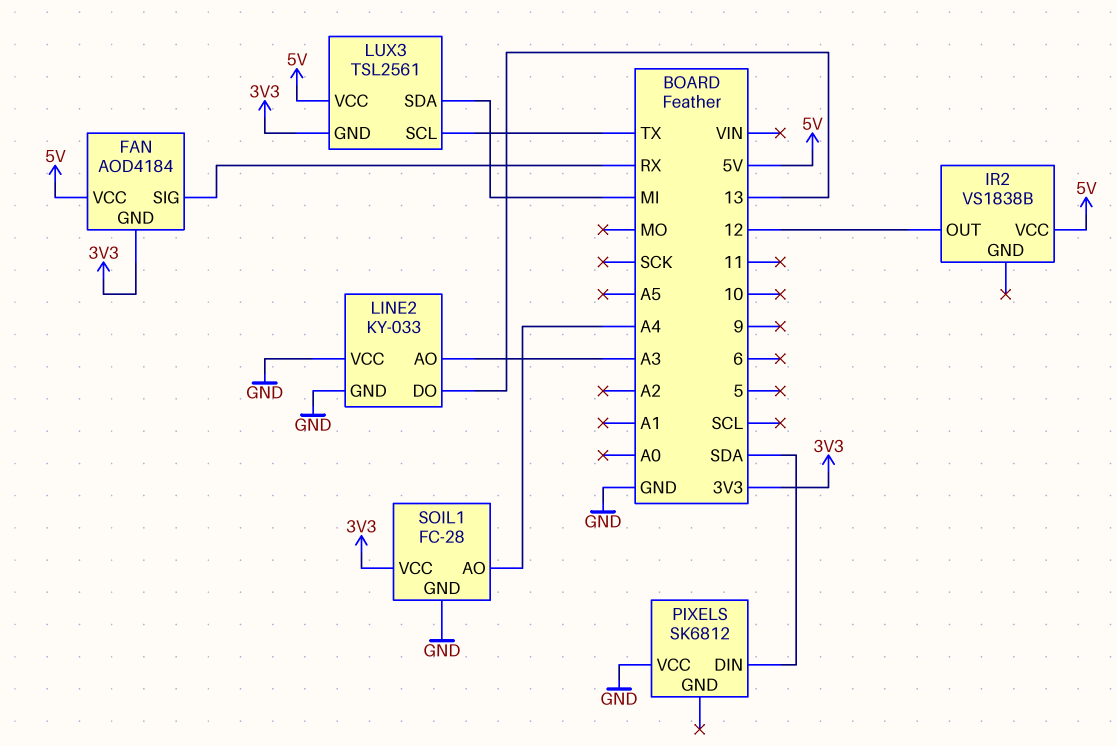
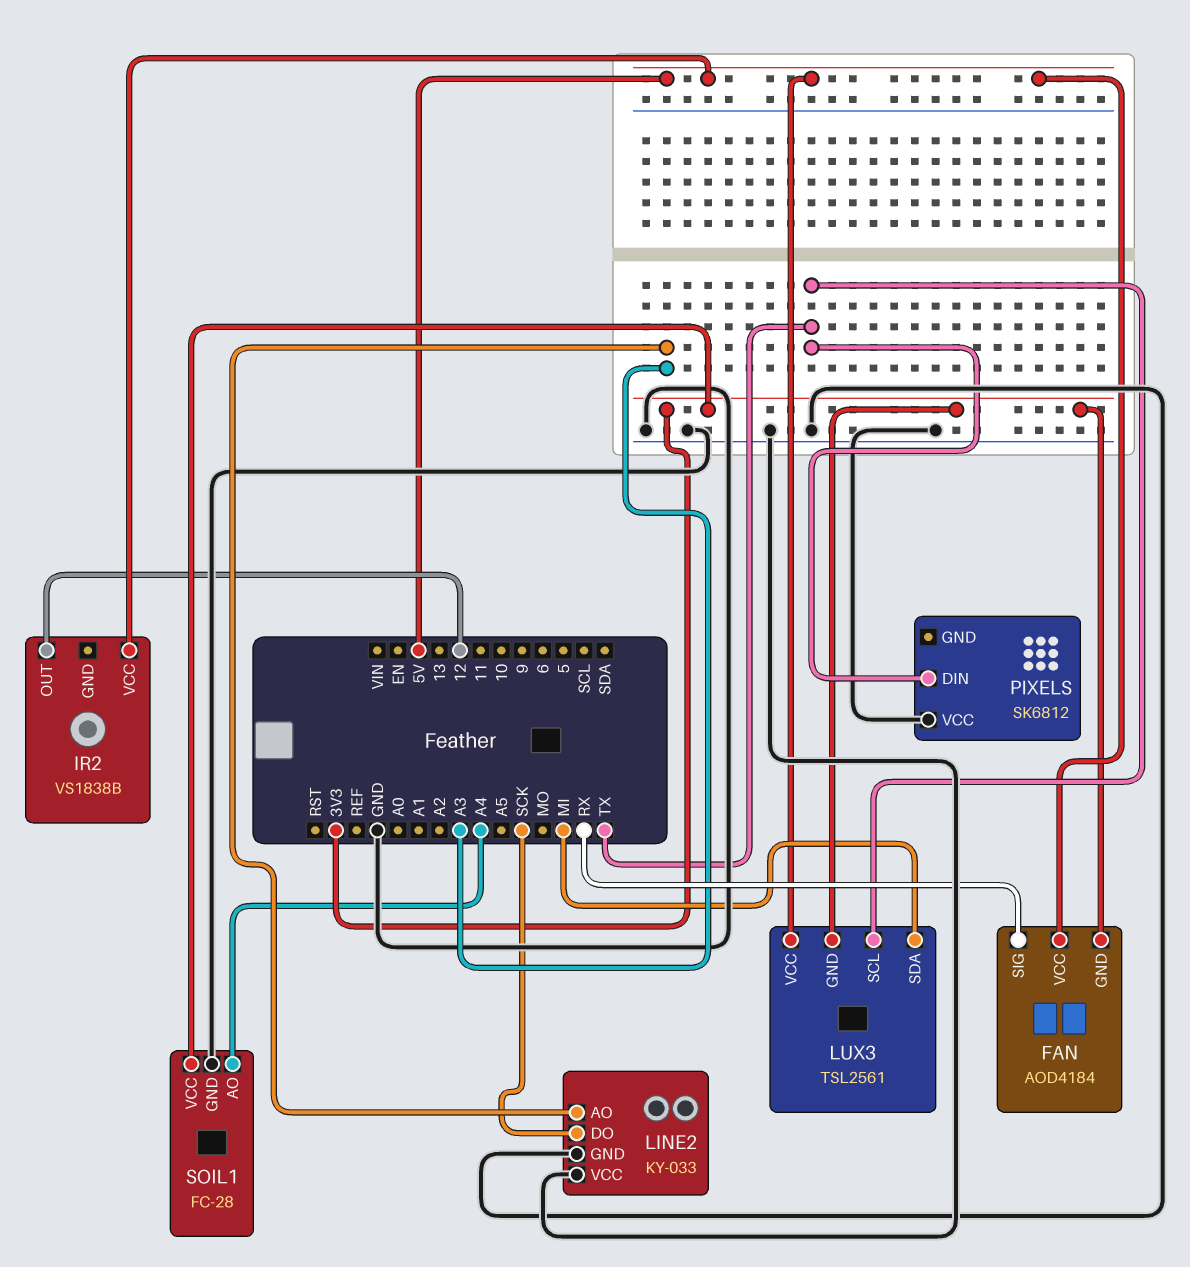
LINE2 pin DO: 13 -> SCK
PIXELS pin DIN: SDA -> TX

